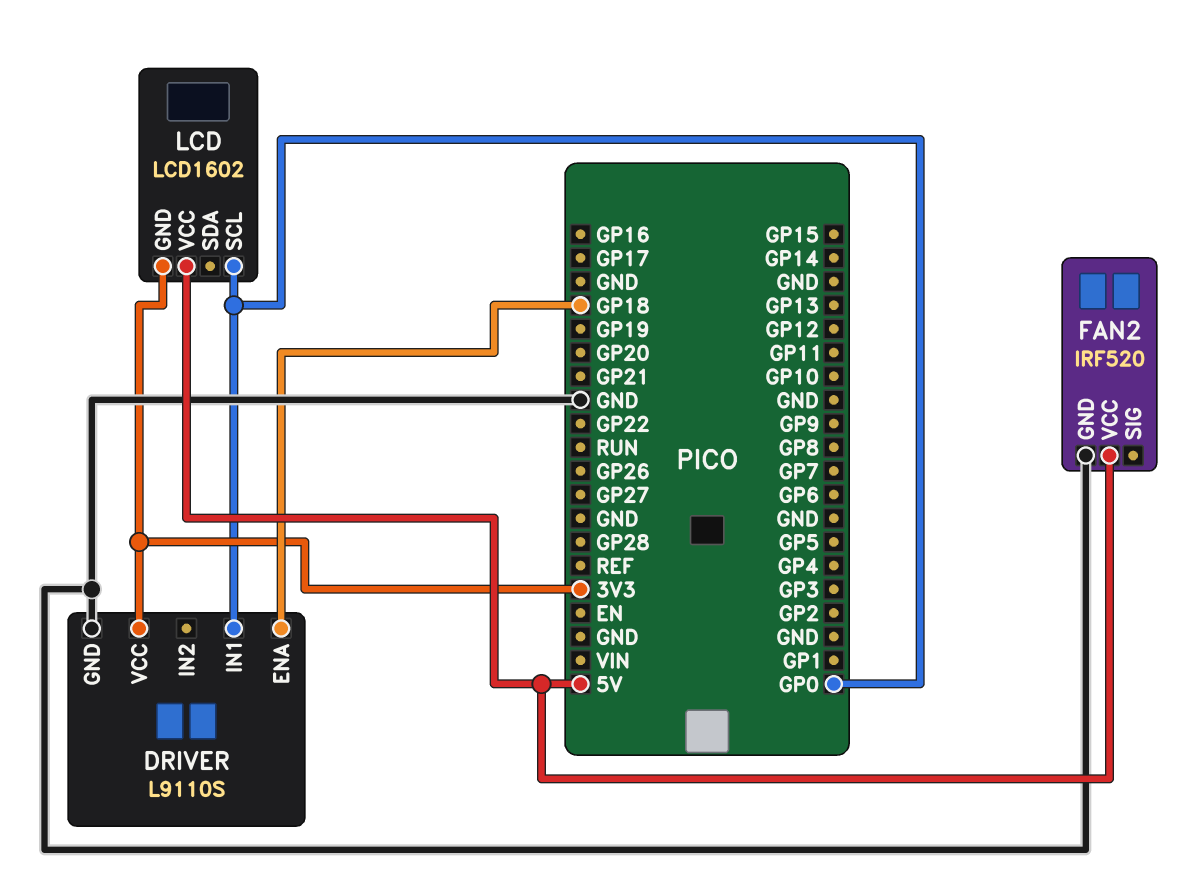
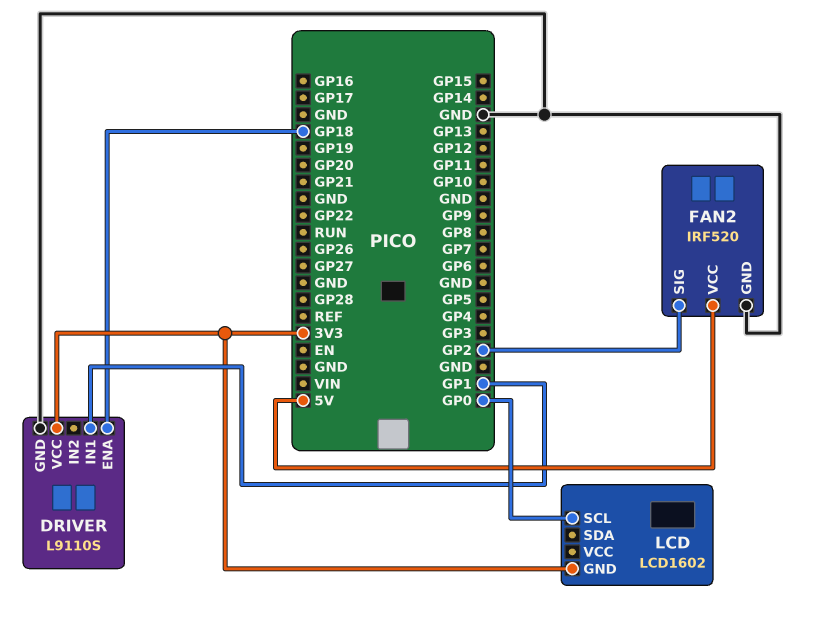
DRIVER pin IN1: GP0 -> GP1
FAN2 pin SIG: none -> GP2
LCD pin VCC: 5V -> none

